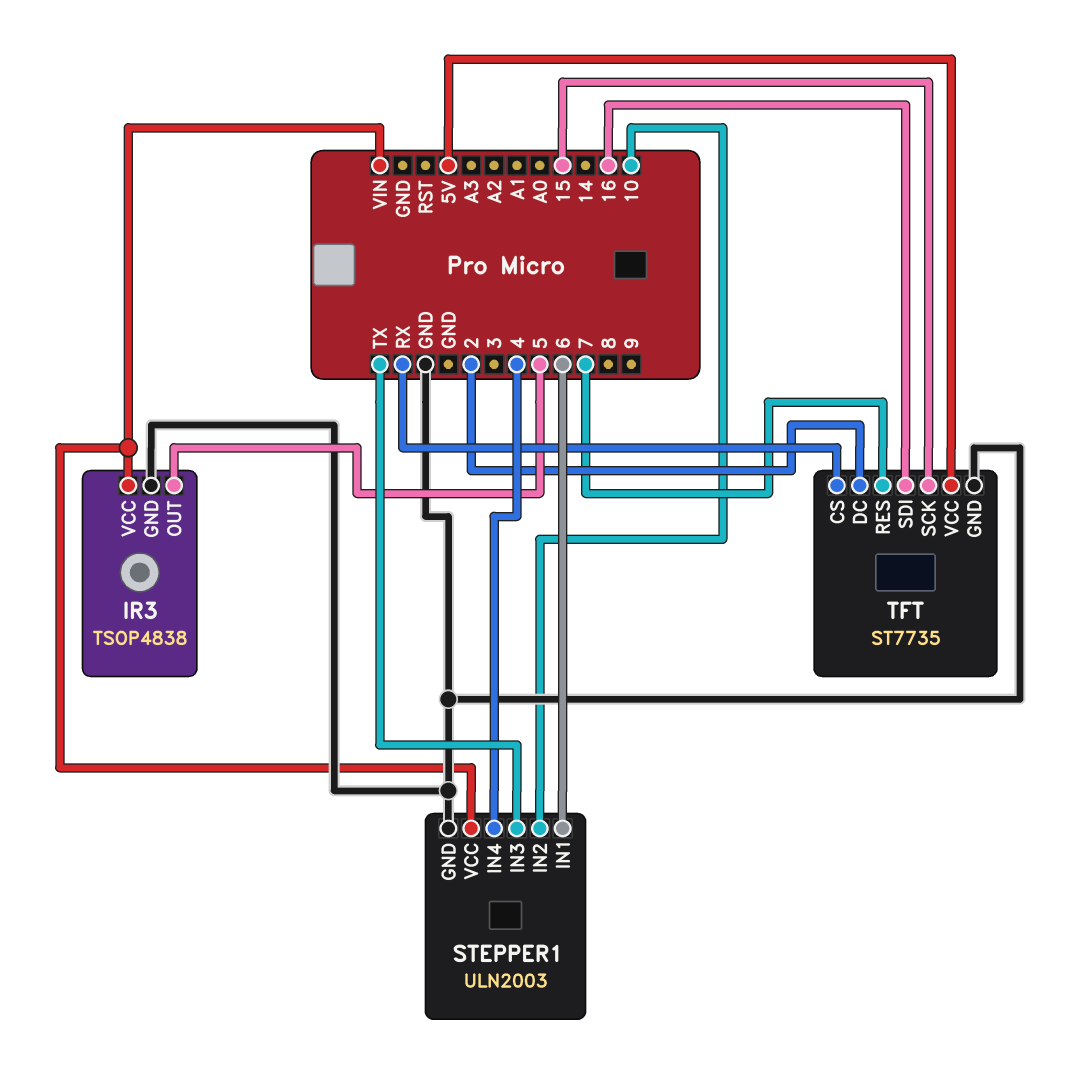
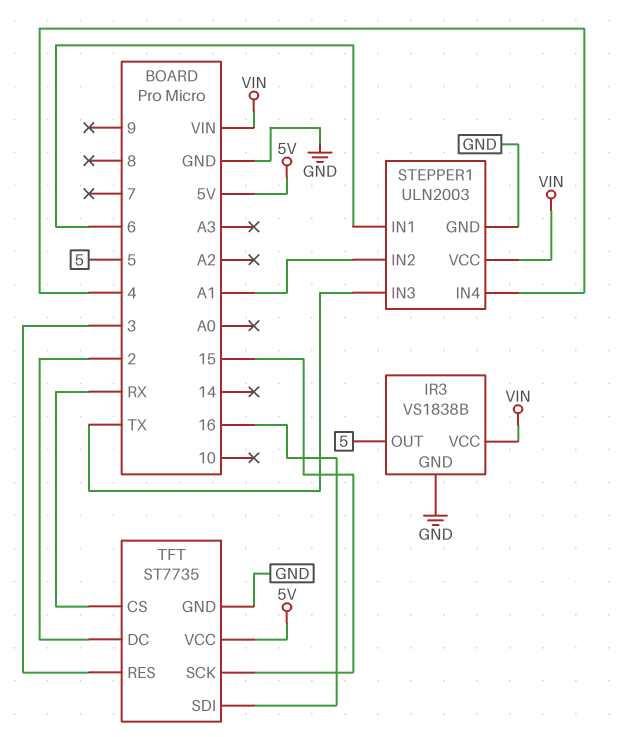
IR3: TSOP4838 -> VS1838B
STEPPER1 pin IN2: 10 -> A1
TFT pin RES: 7 -> 3

